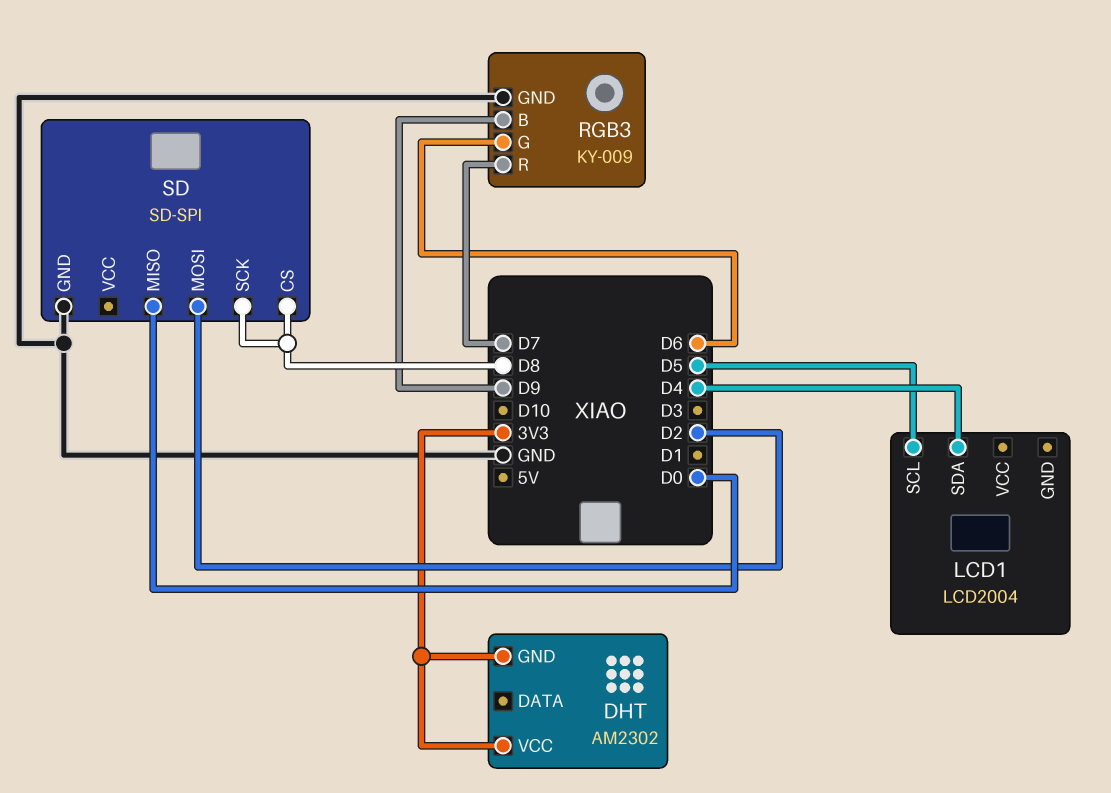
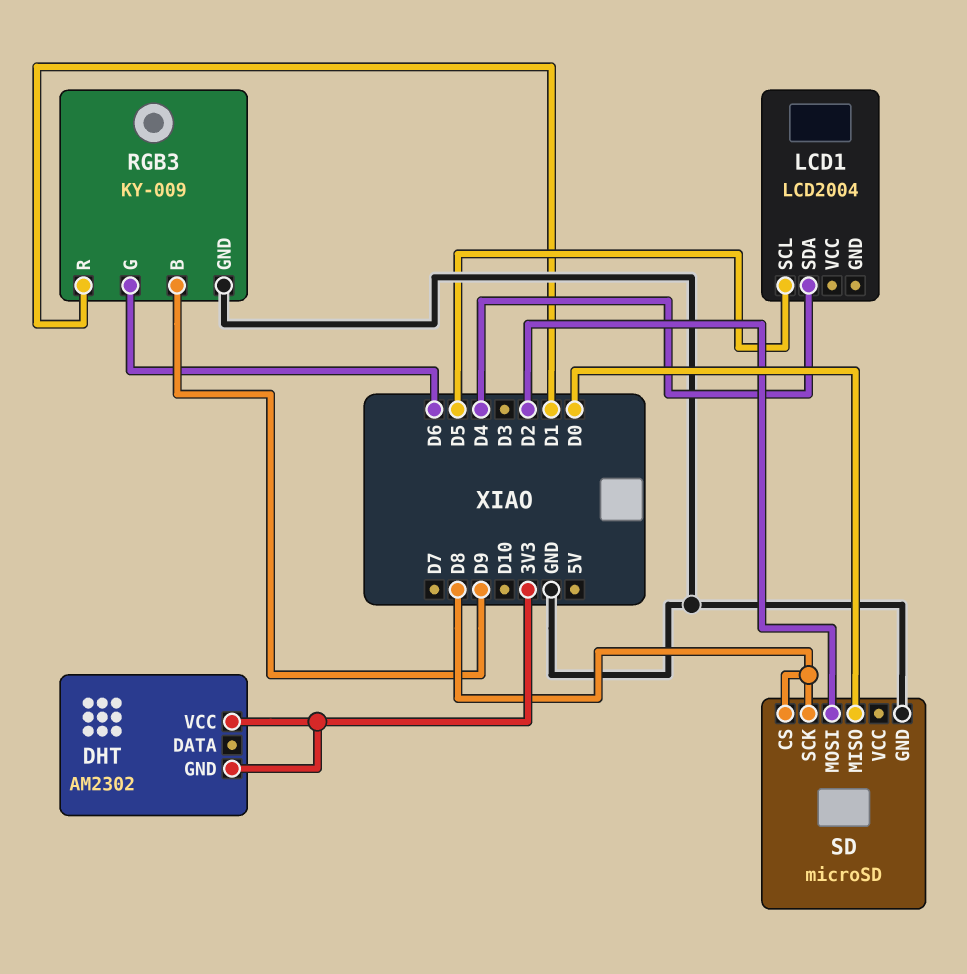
RGB3 pin R: D7 -> D1
SD: SD-SPI -> microSD

